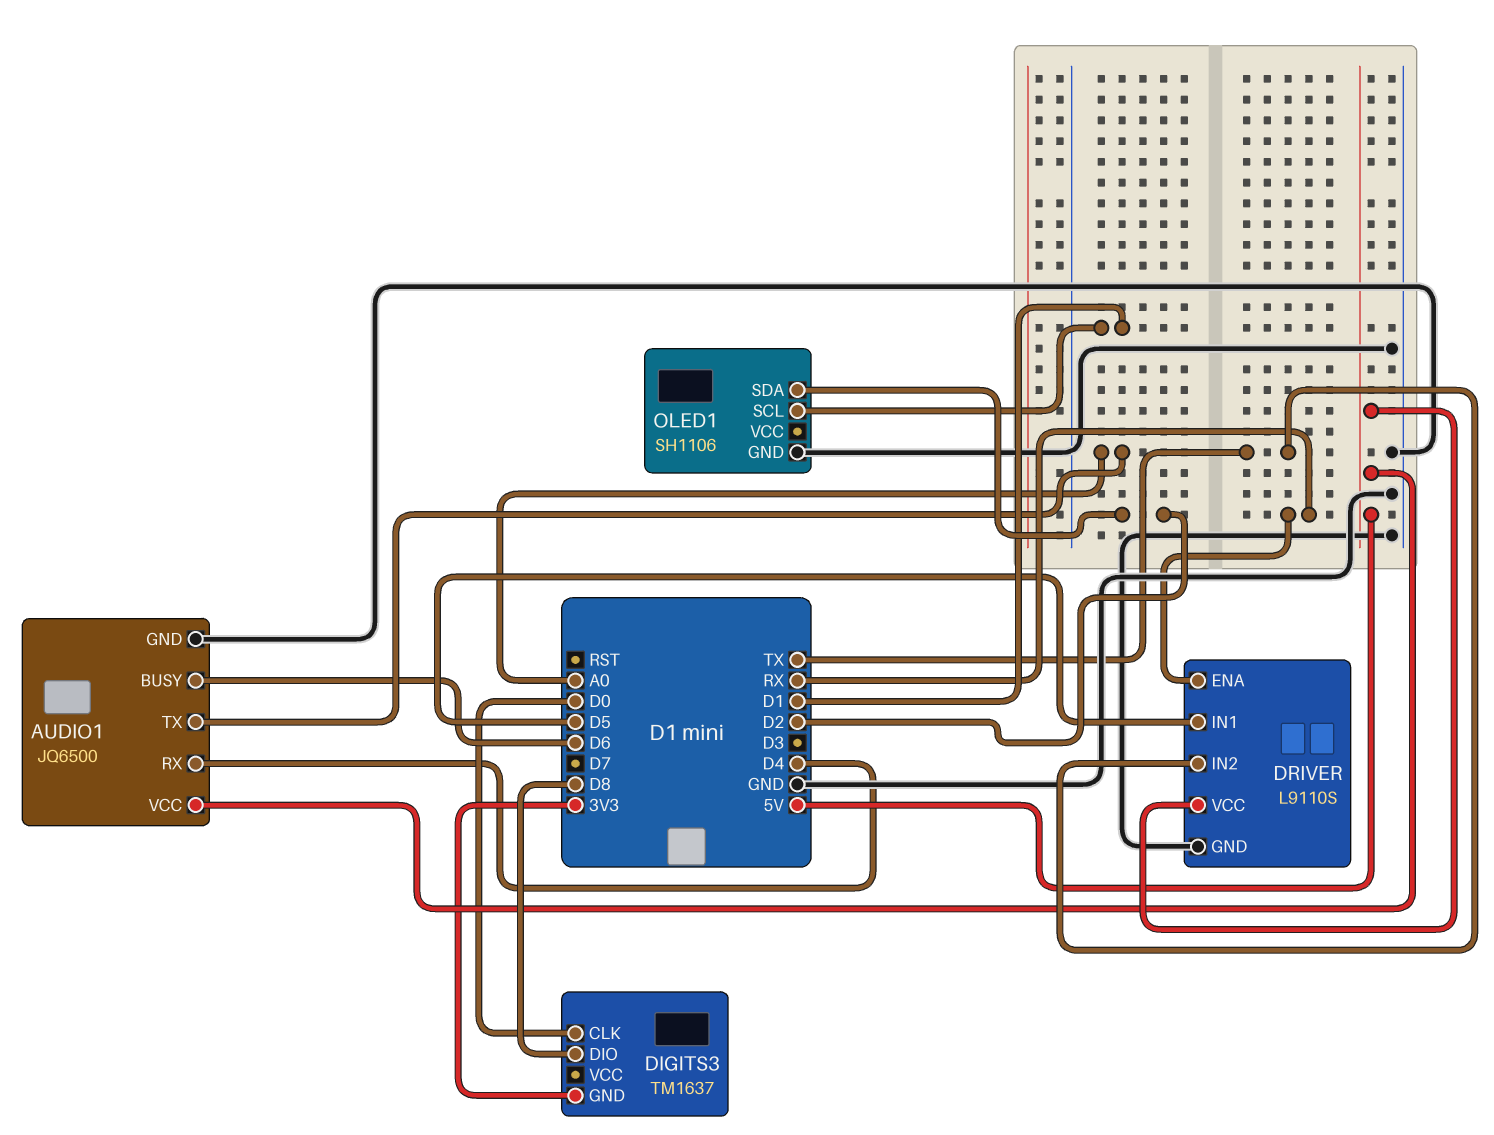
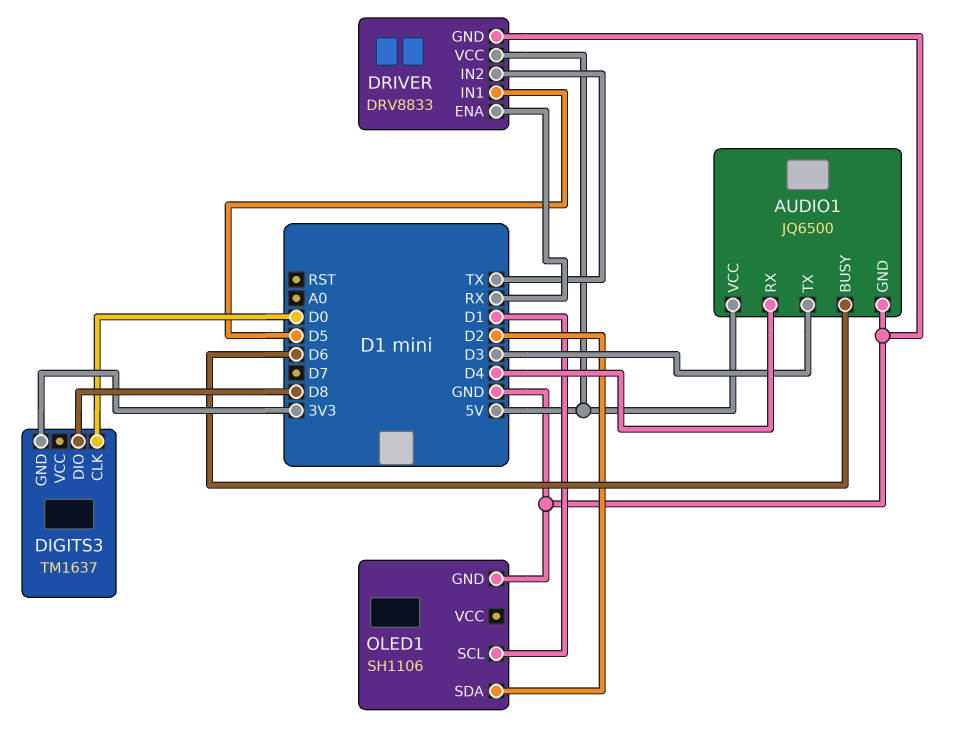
AUDIO1 pin TX: A0 -> D3
DRIVER: L9110S -> DRV8833

